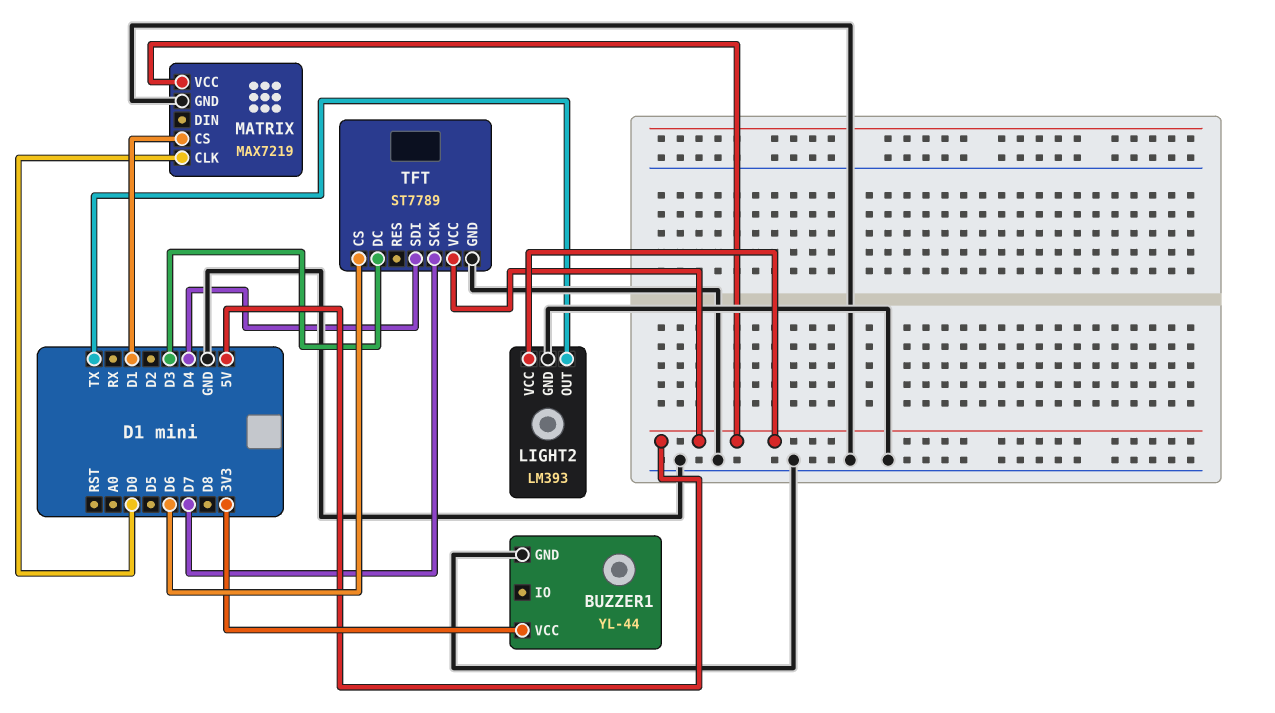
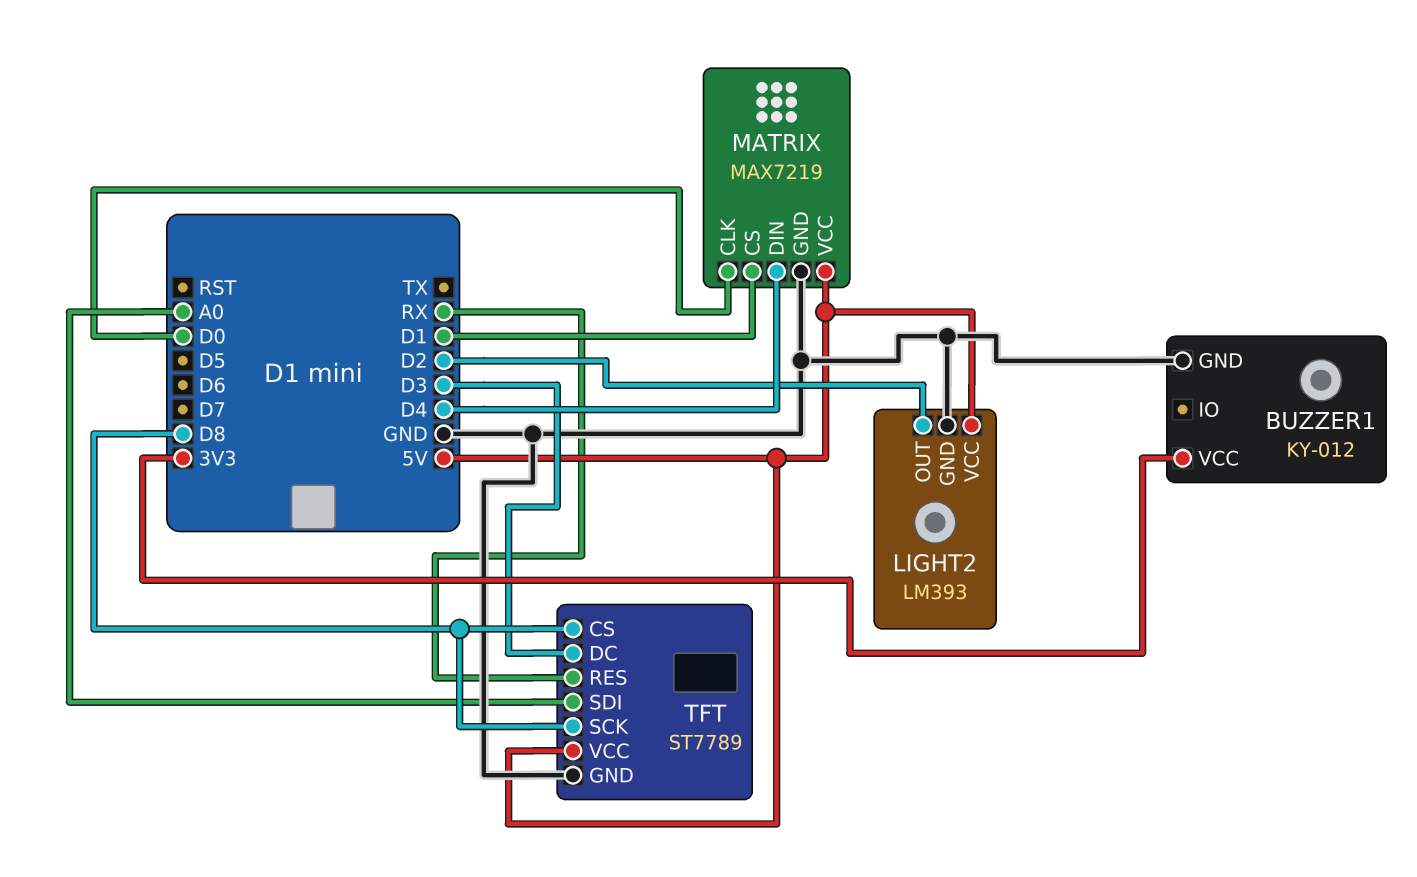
BUZZER1: YL-44 -> KY-012
LIGHT2 pin OUT: TX -> D2
MATRIX pin DIN: none -> D4
TFT pin CS: D6 -> D8
TFT pin RES: none -> RX
TFT pin SCK: D7 -> D8
TFT pin SDI: D4 -> A0

